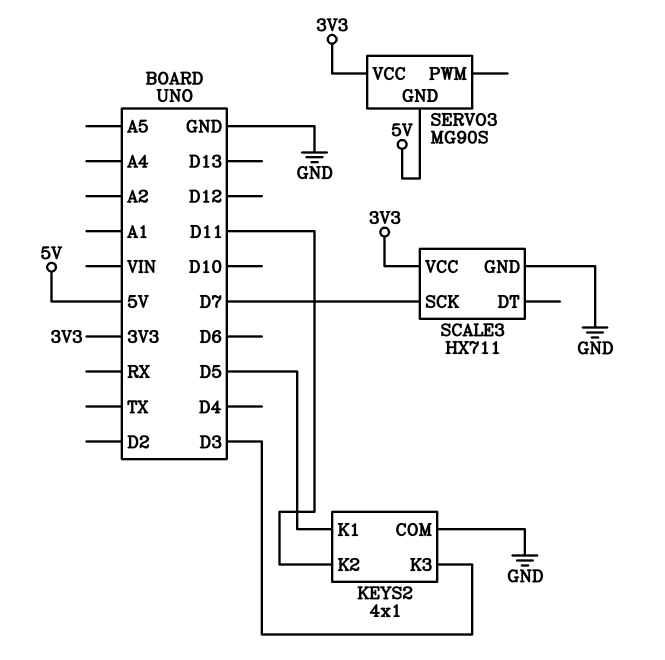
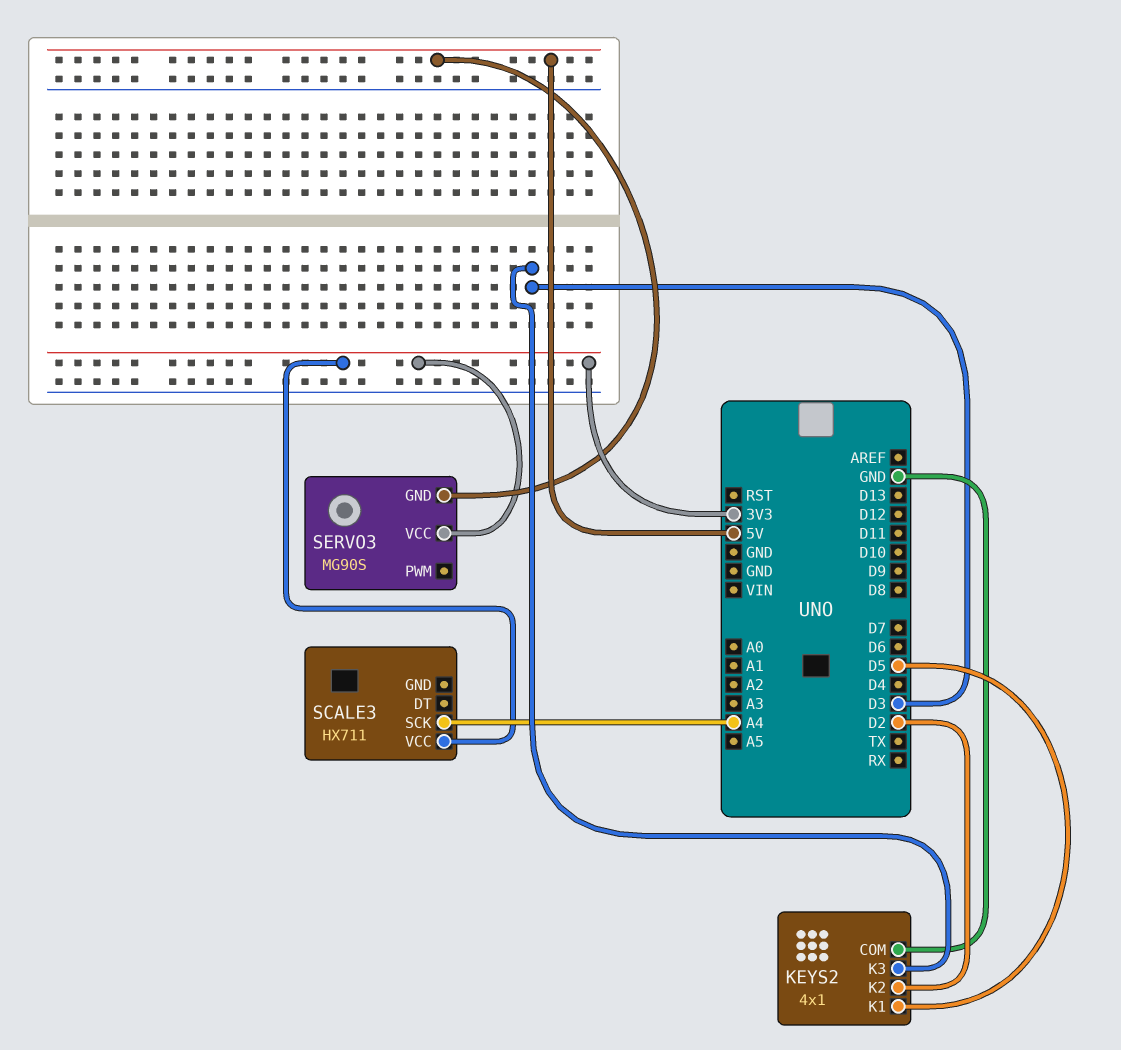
KEYS2 pin K2: D11 -> D2
SCALE3 pin GND: GND -> none
SCALE3 pin SCK: D7 -> A4

